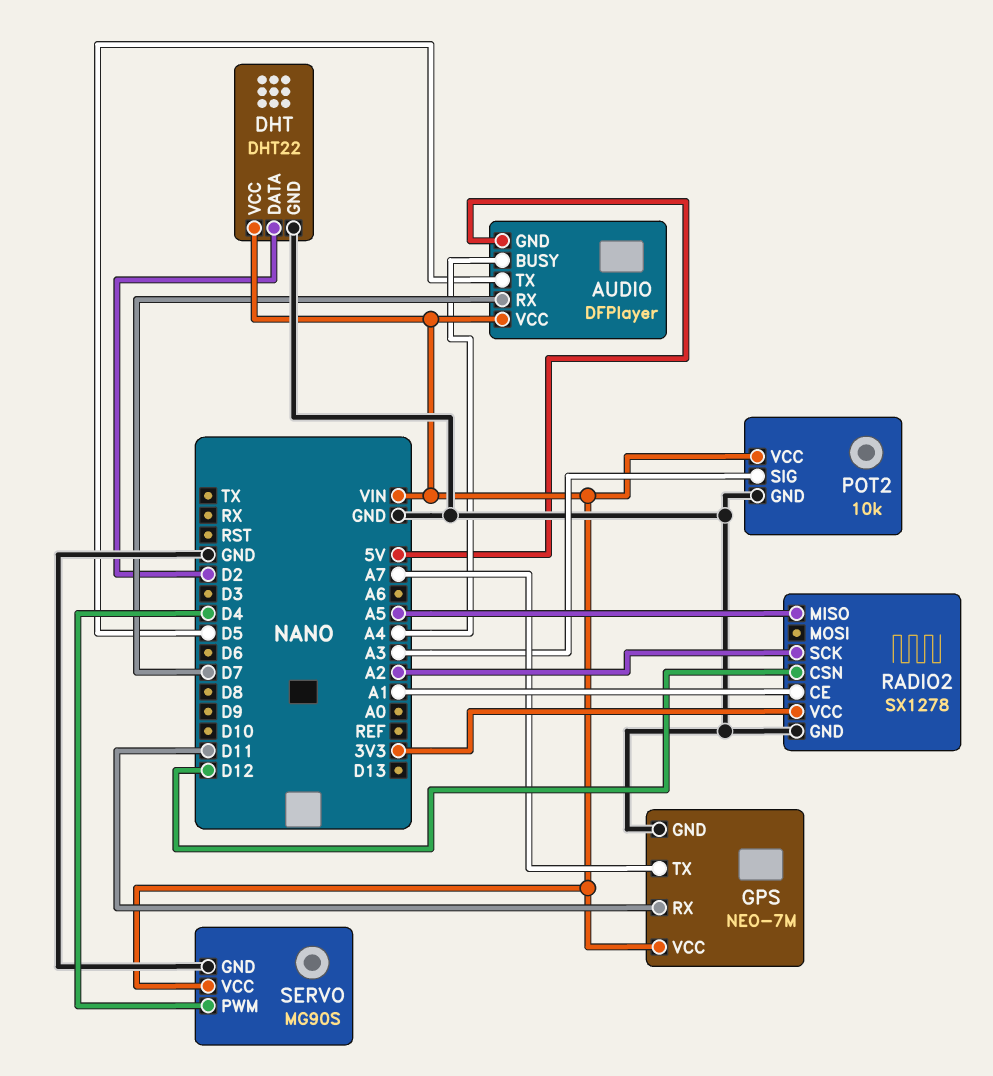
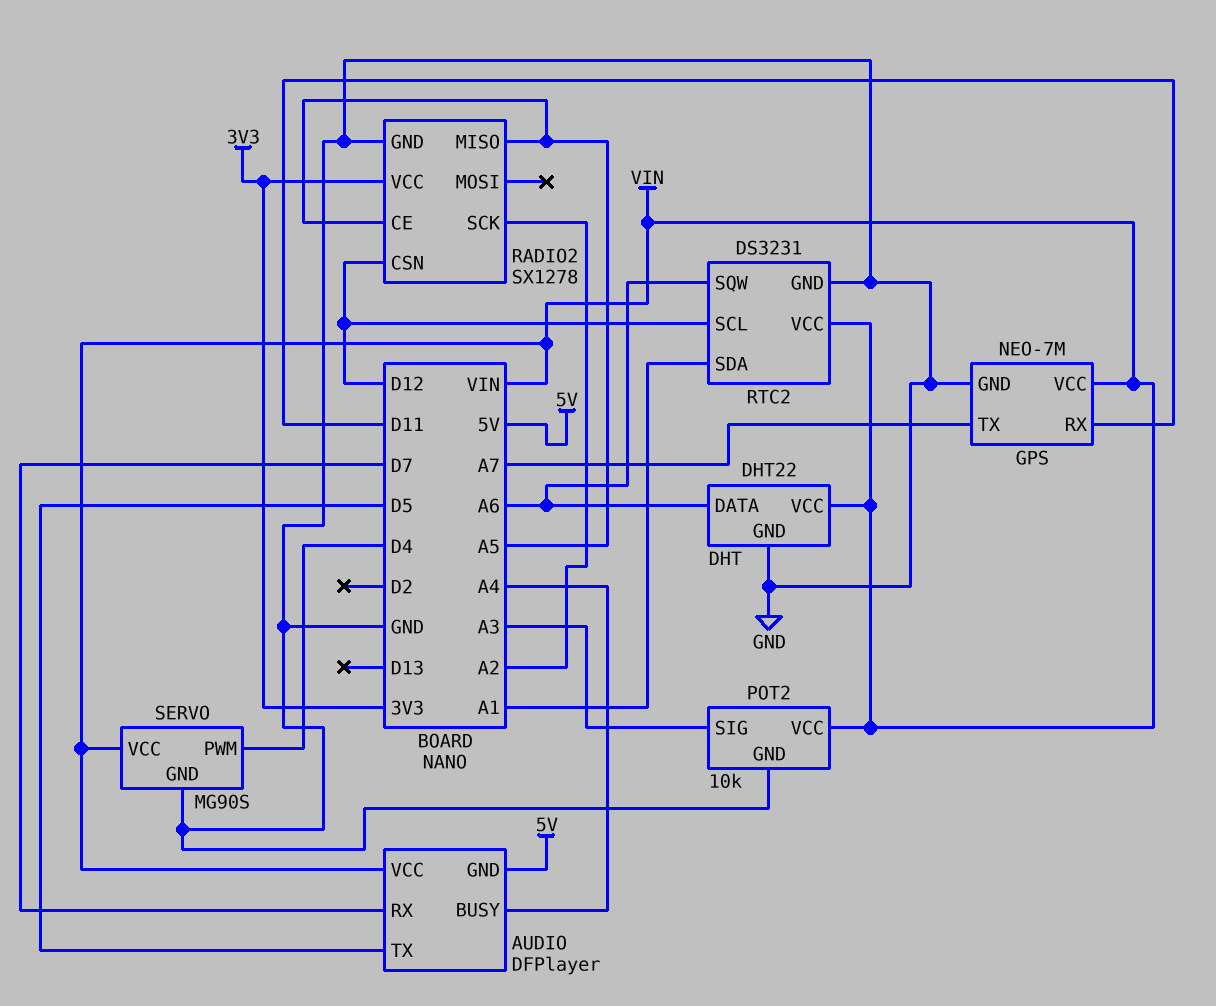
DHT pin DATA: D2 -> A6
RADIO2 pin CE: A1 -> A5
RTC2: none -> DS3231
RTC2 pin GND: none -> GND
RTC2 pin SCL: none -> D12
RTC2 pin SDA: none -> A1
RTC2 pin SQW: none -> A6
RTC2 pin VCC: none -> VIN

